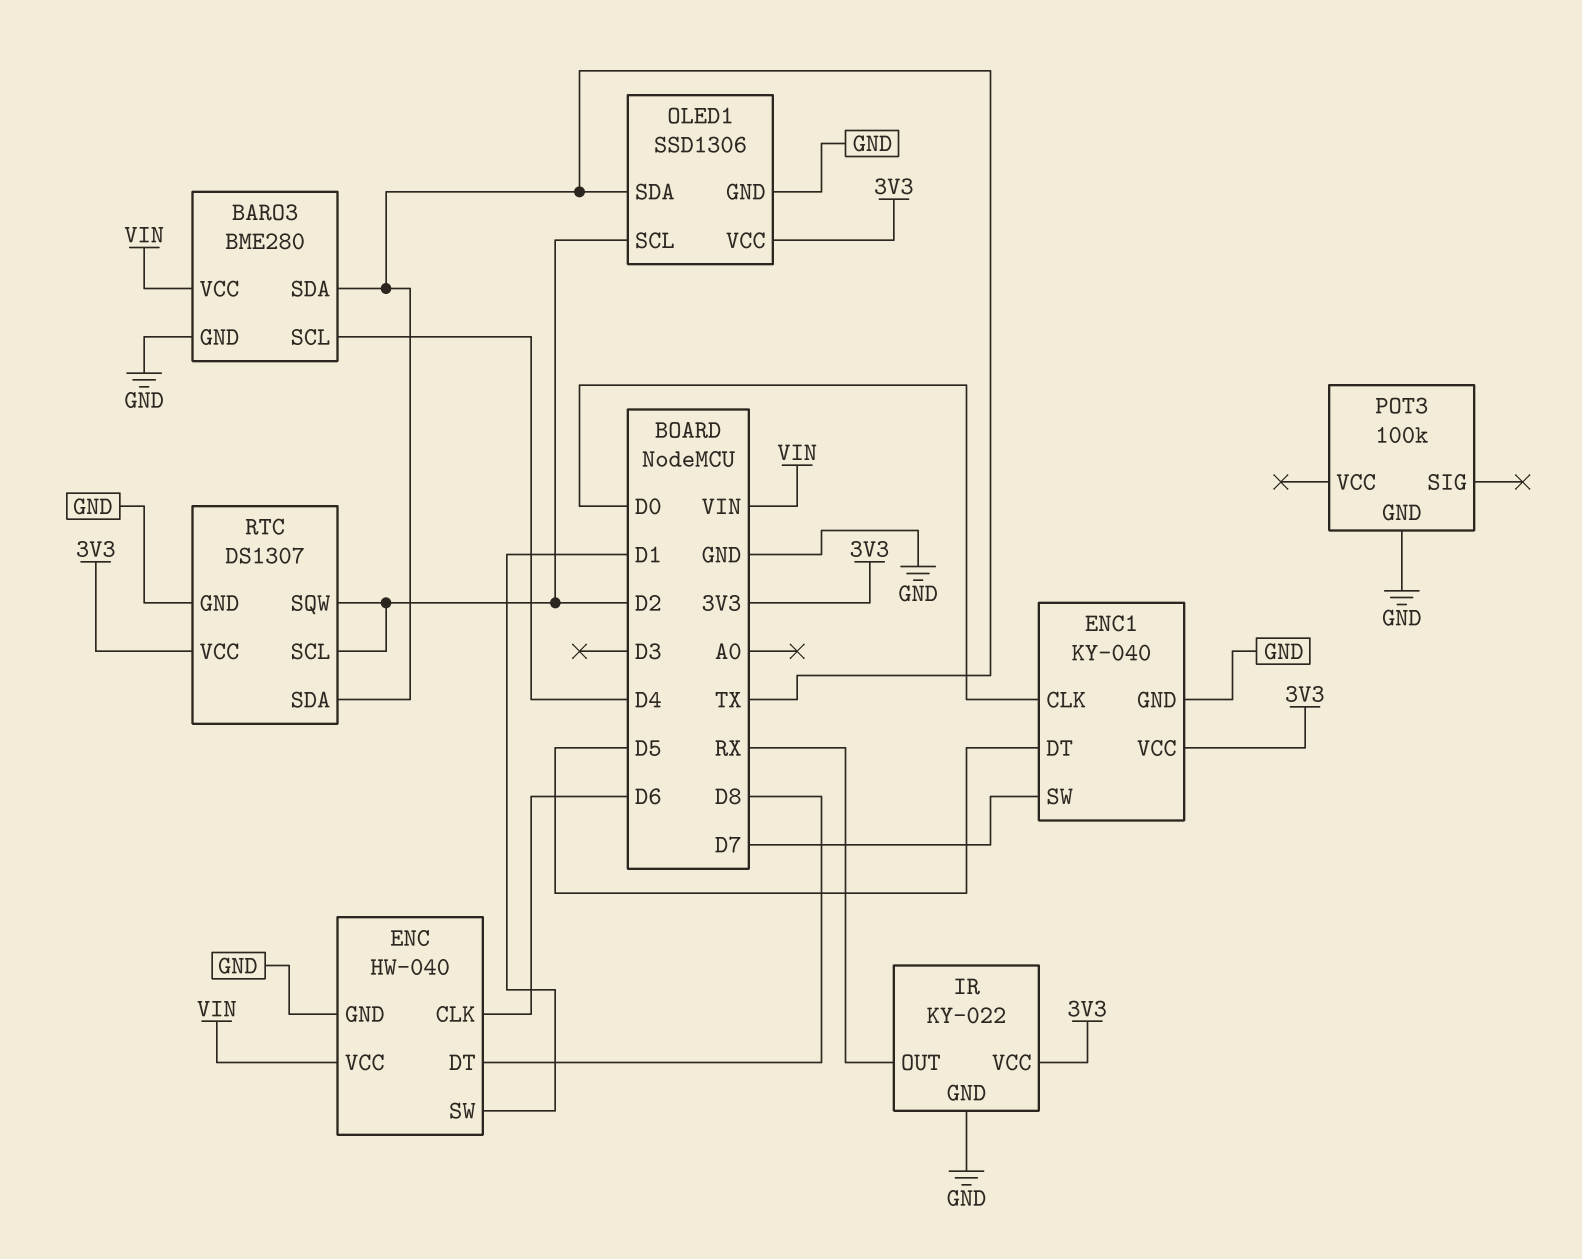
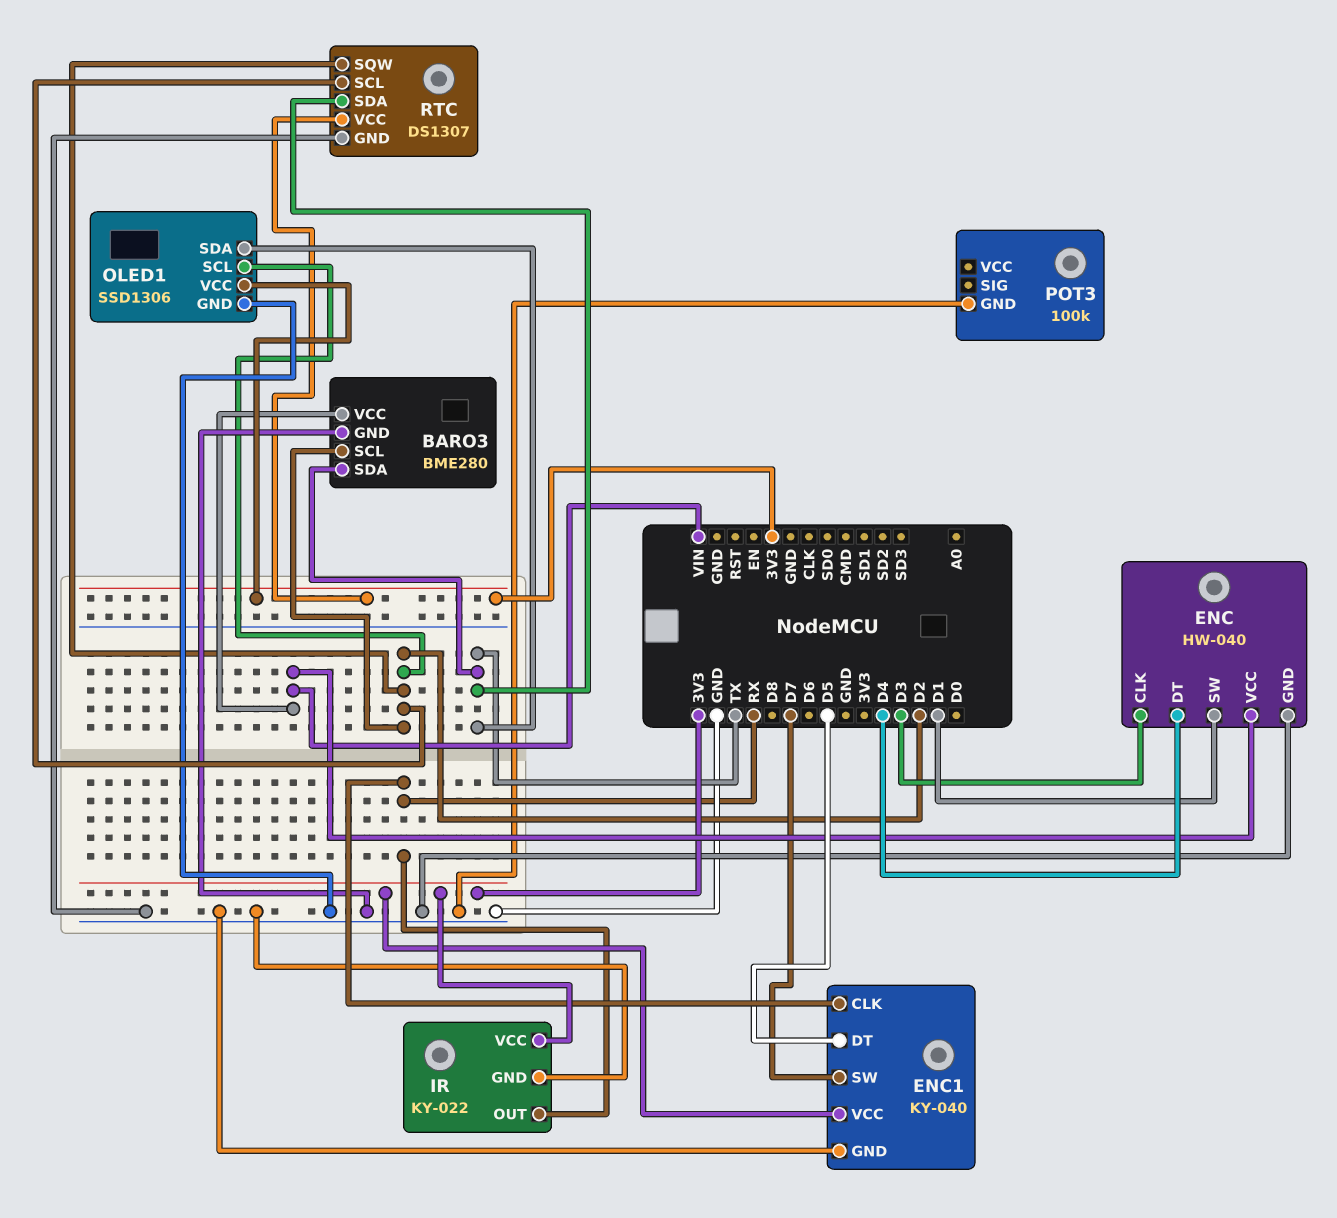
BARO3 pin SCL: D4 -> D2
ENC pin CLK: D6 -> D3
ENC pin DT: D8 -> D4
ENC1 pin CLK: D0 -> RX

